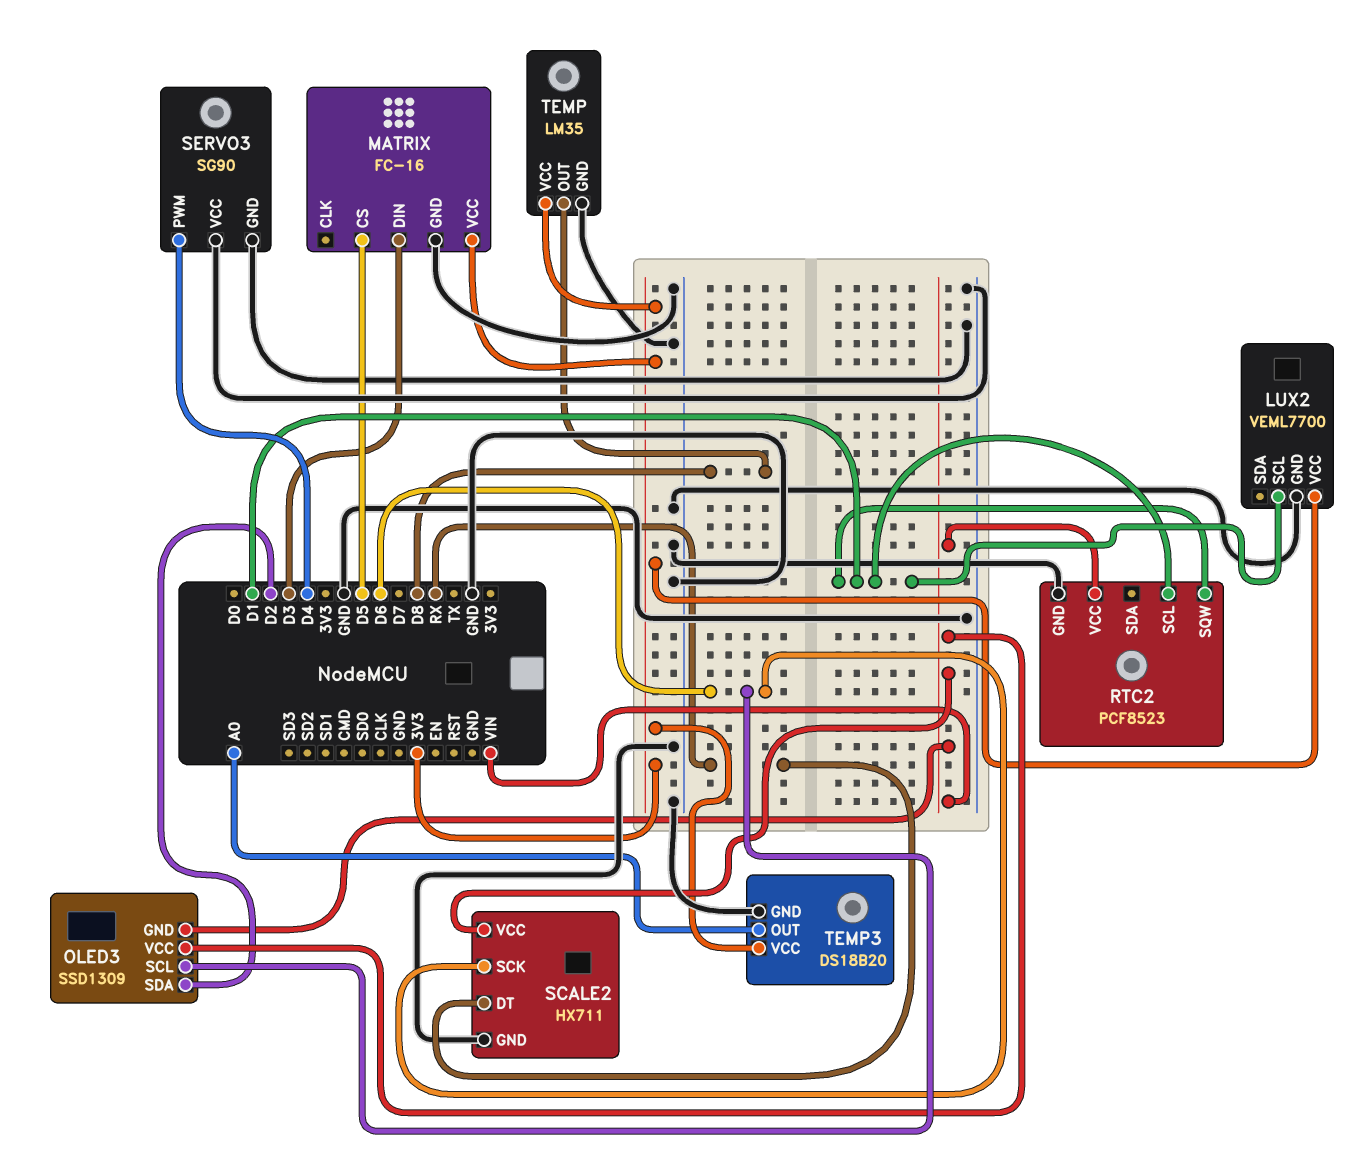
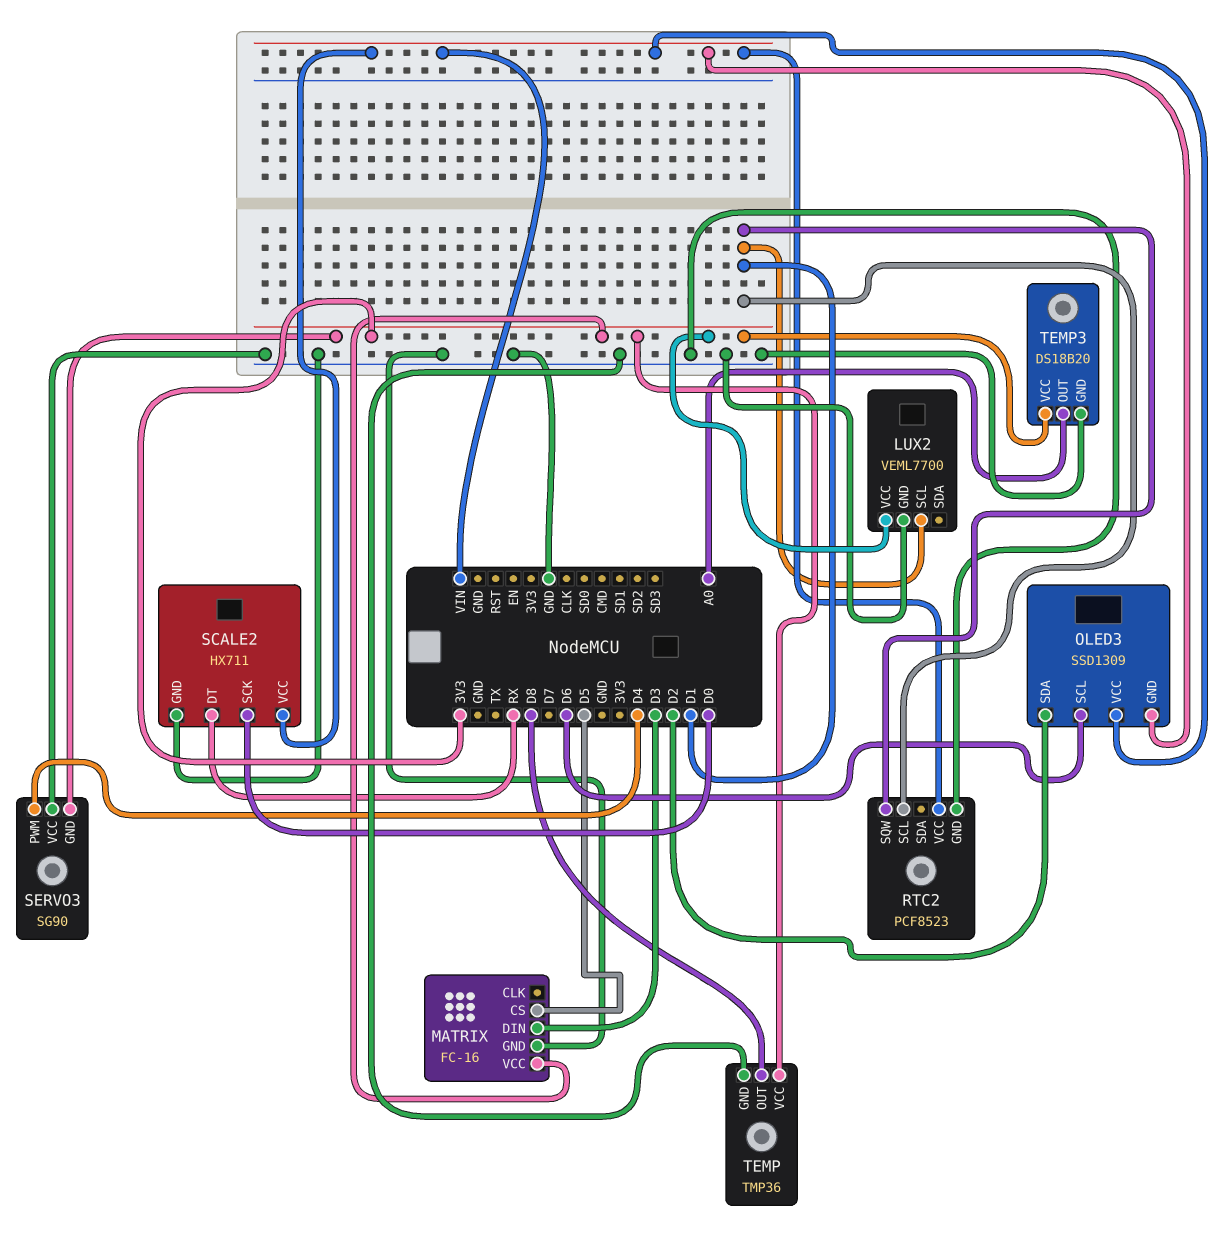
SCALE2 pin SCK: D6 -> D0
SERVO3 pin GND: GND -> 3V3
TEMP: LM35 -> TMP36

